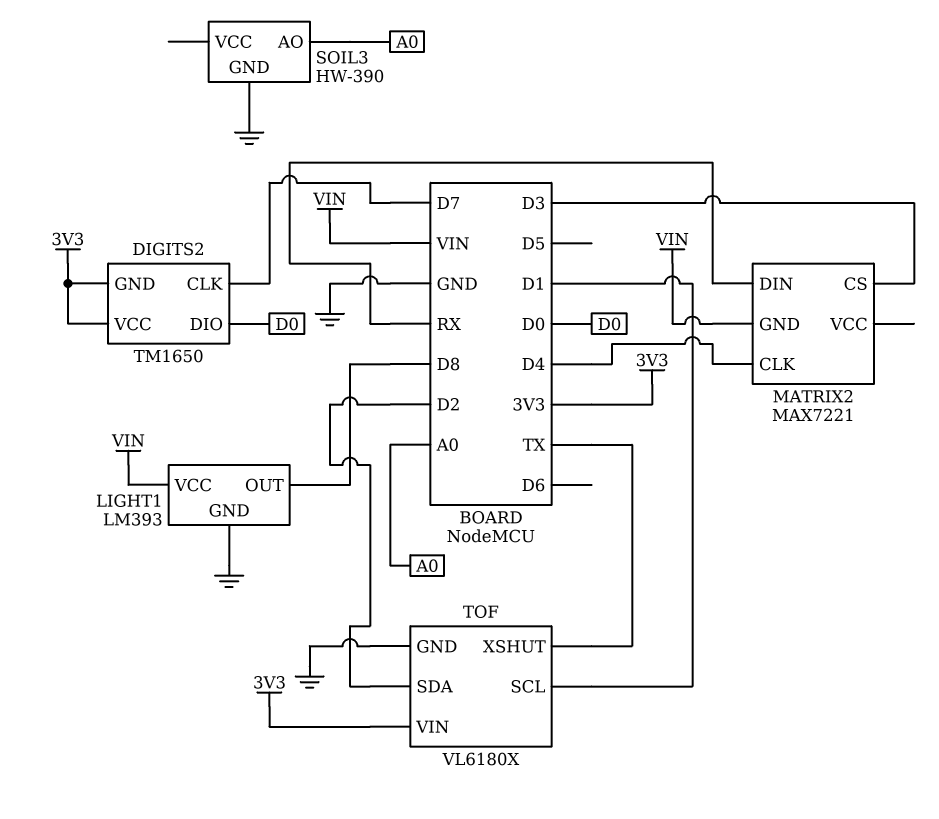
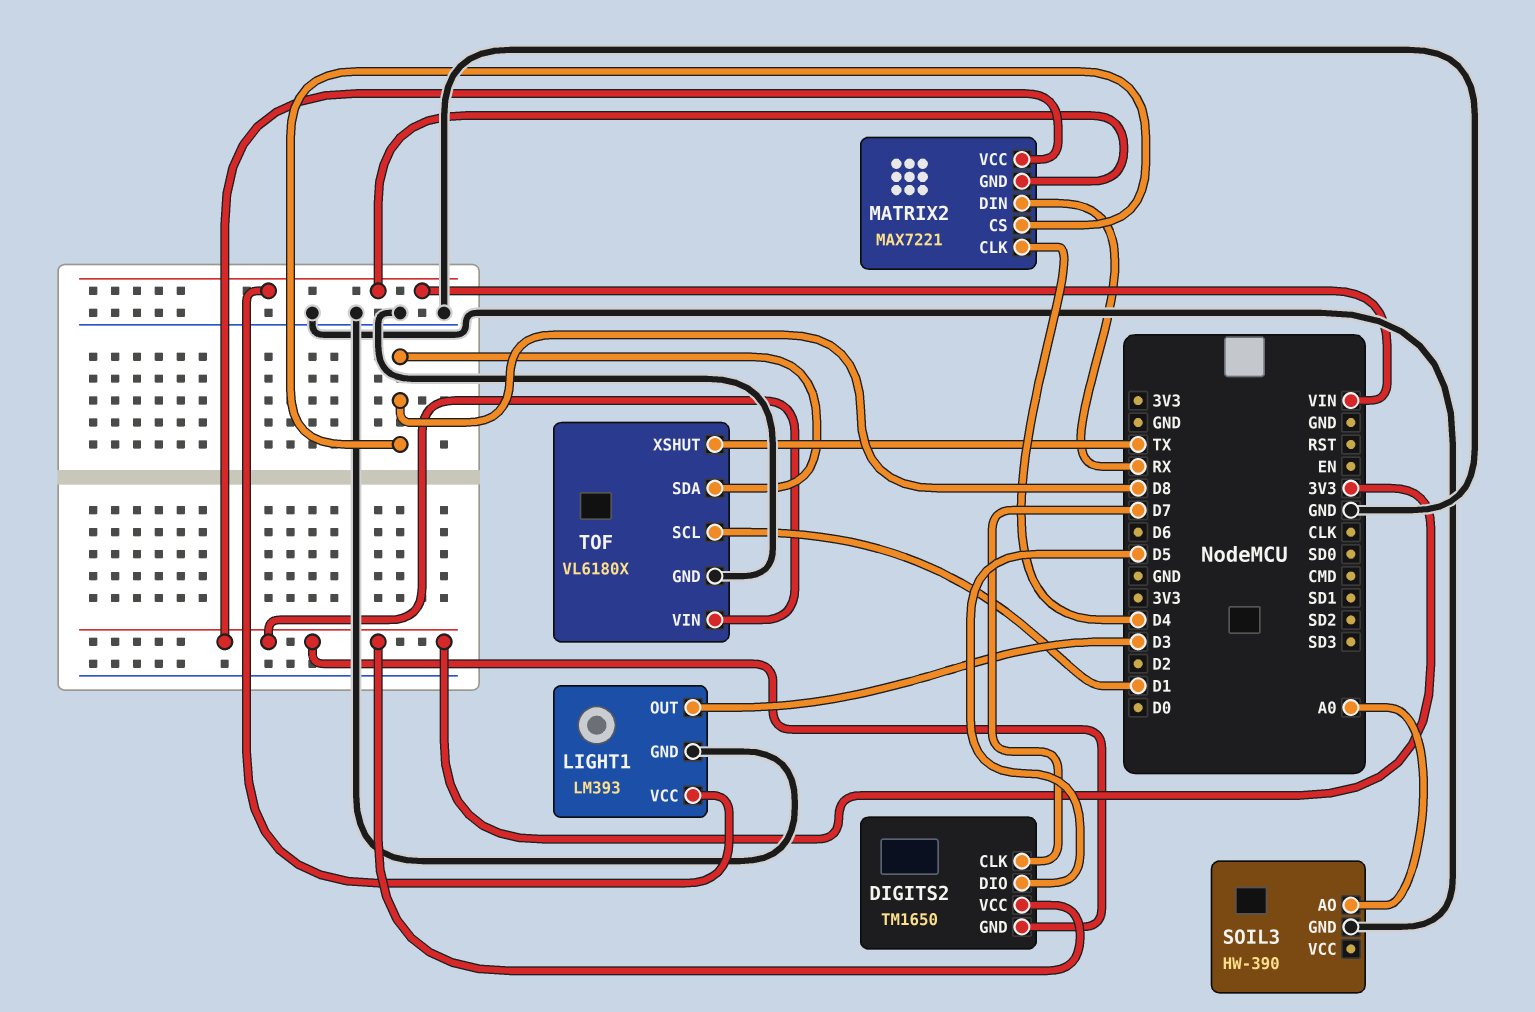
DIGITS2 pin DIO: D0 -> D5
LIGHT1 pin OUT: D8 -> D3
MATRIX2 pin CS: D3 -> D8
MATRIX2 pin VCC: none -> 3V3
TOF pin SDA: D2 -> D8

